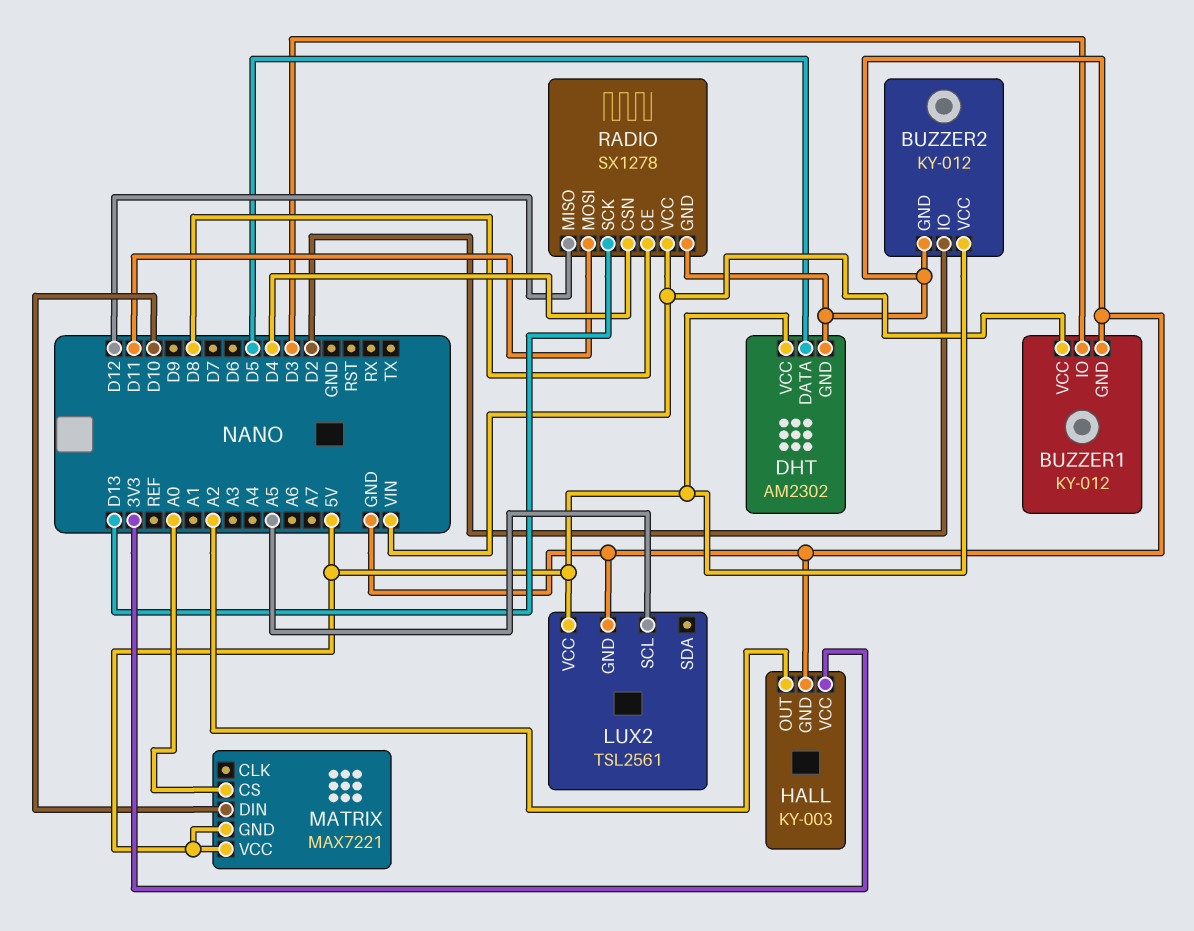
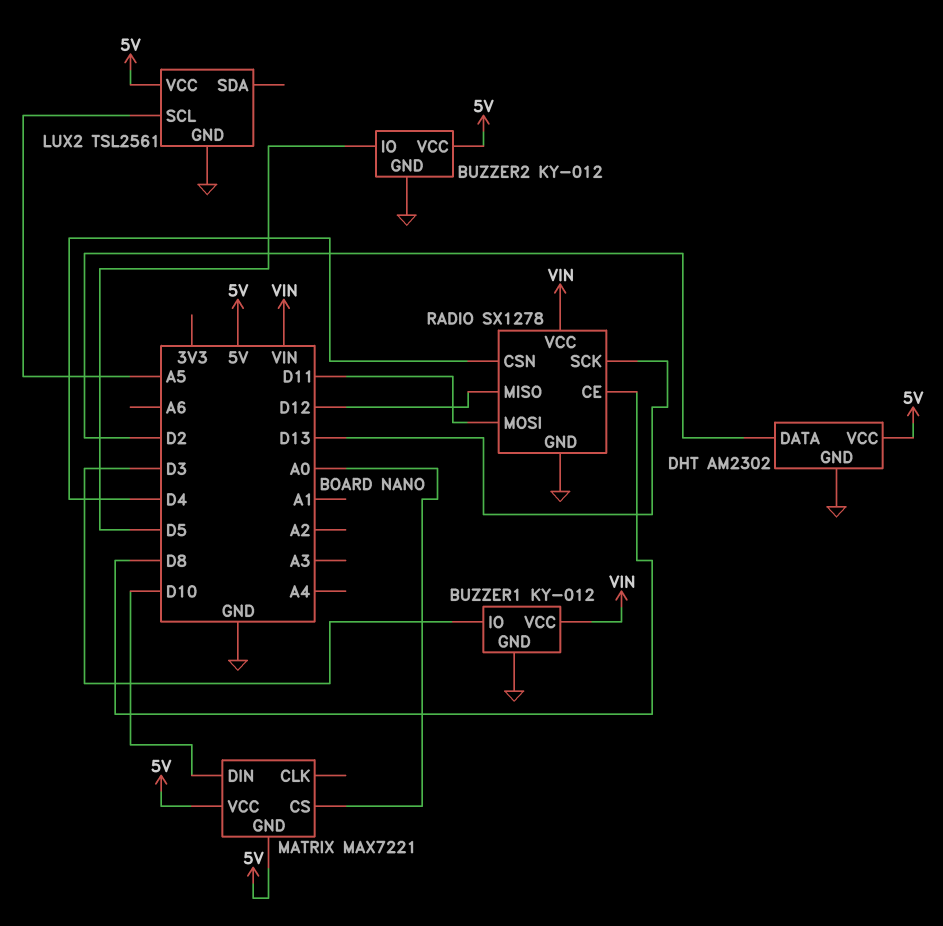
BUZZER2 pin IO: D2 -> D5
DHT pin DATA: D5 -> D2
HALL: KY-003 -> none
HALL pin GND: GND -> none
HALL pin OUT: A2 -> none
HALL pin VCC: 3V3 -> none

